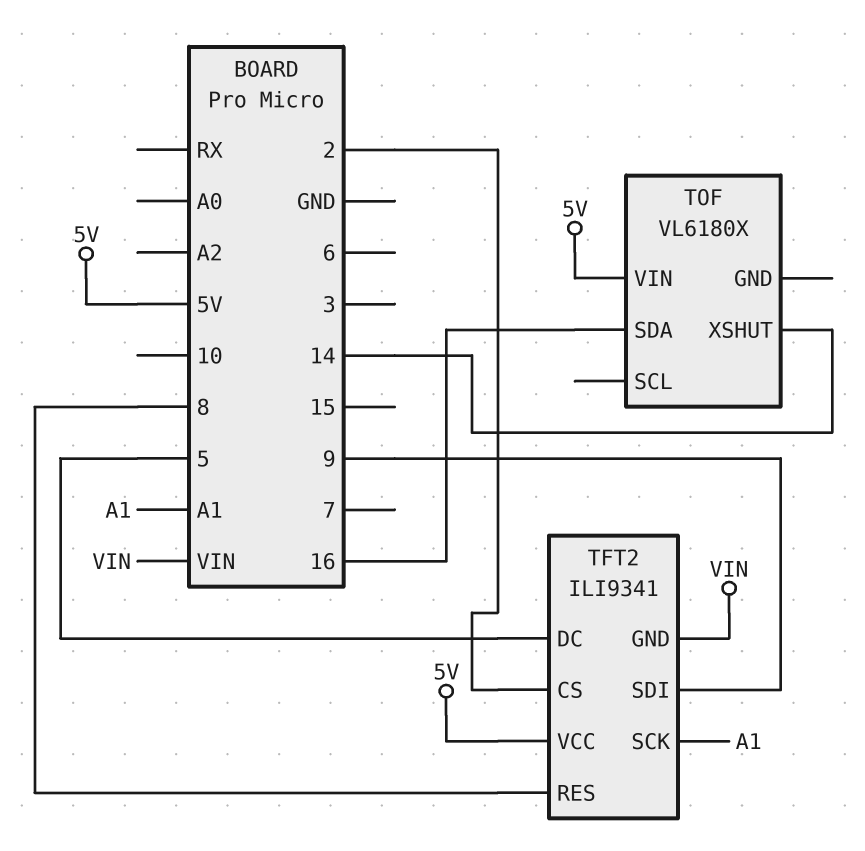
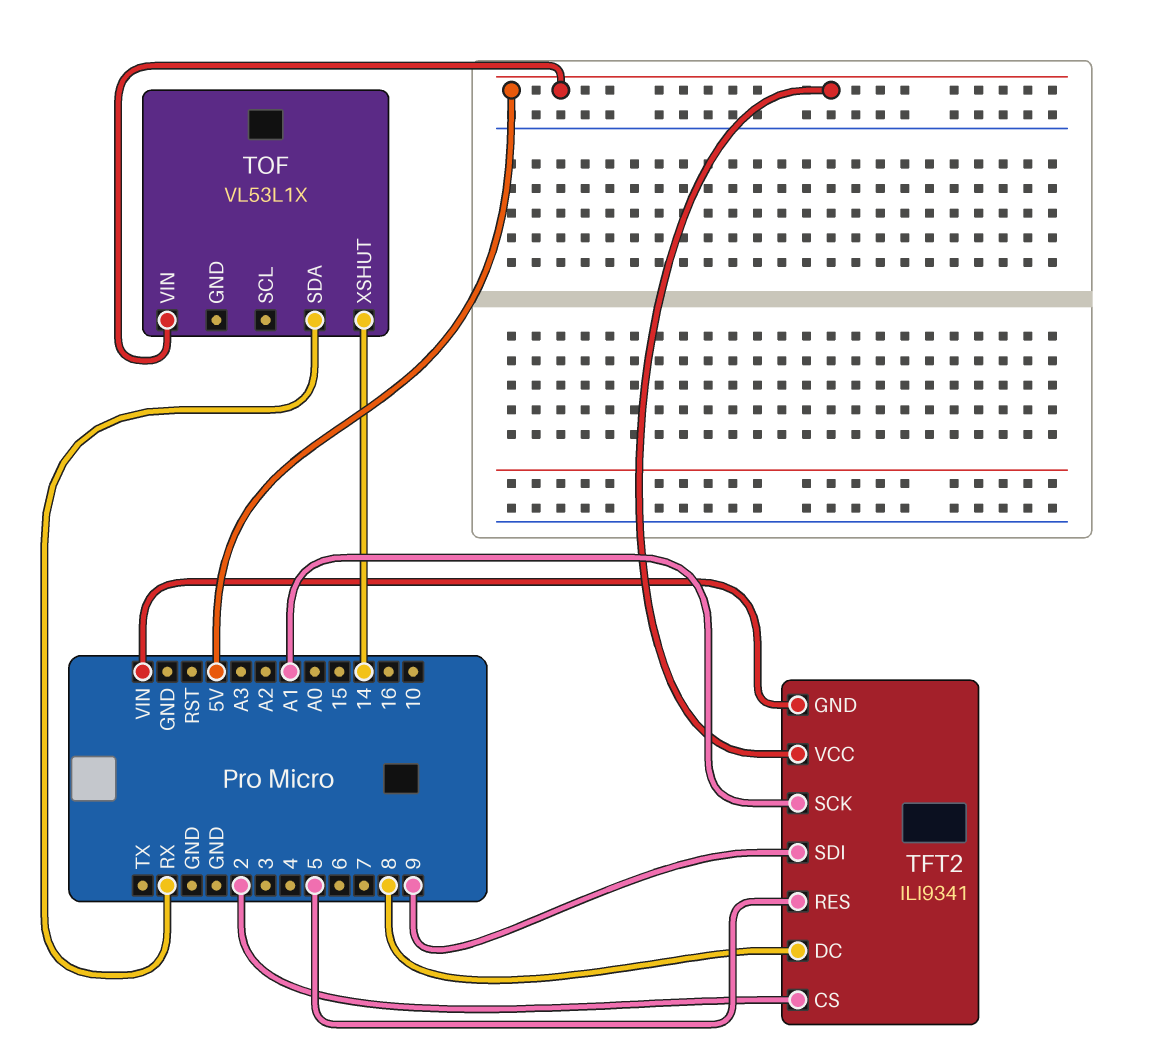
TFT2 pin DC: 5 -> 8
TFT2 pin RES: 8 -> 5
TOF: VL6180X -> VL53L1X
TOF pin SDA: 16 -> RX

